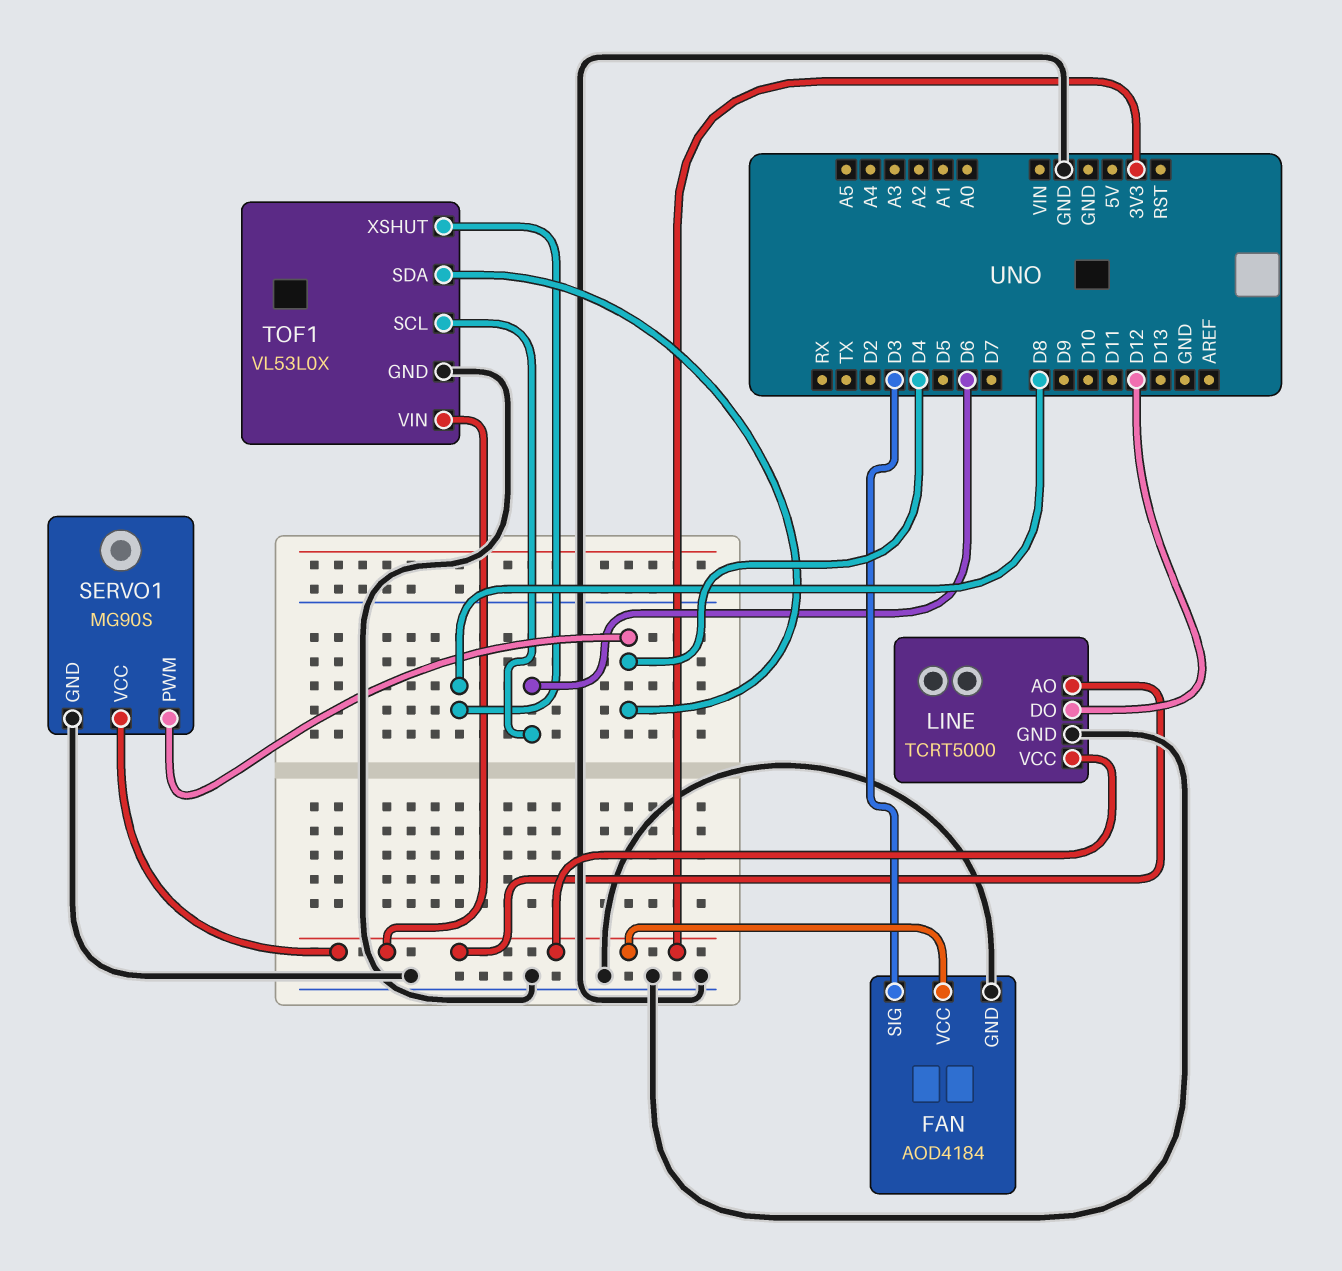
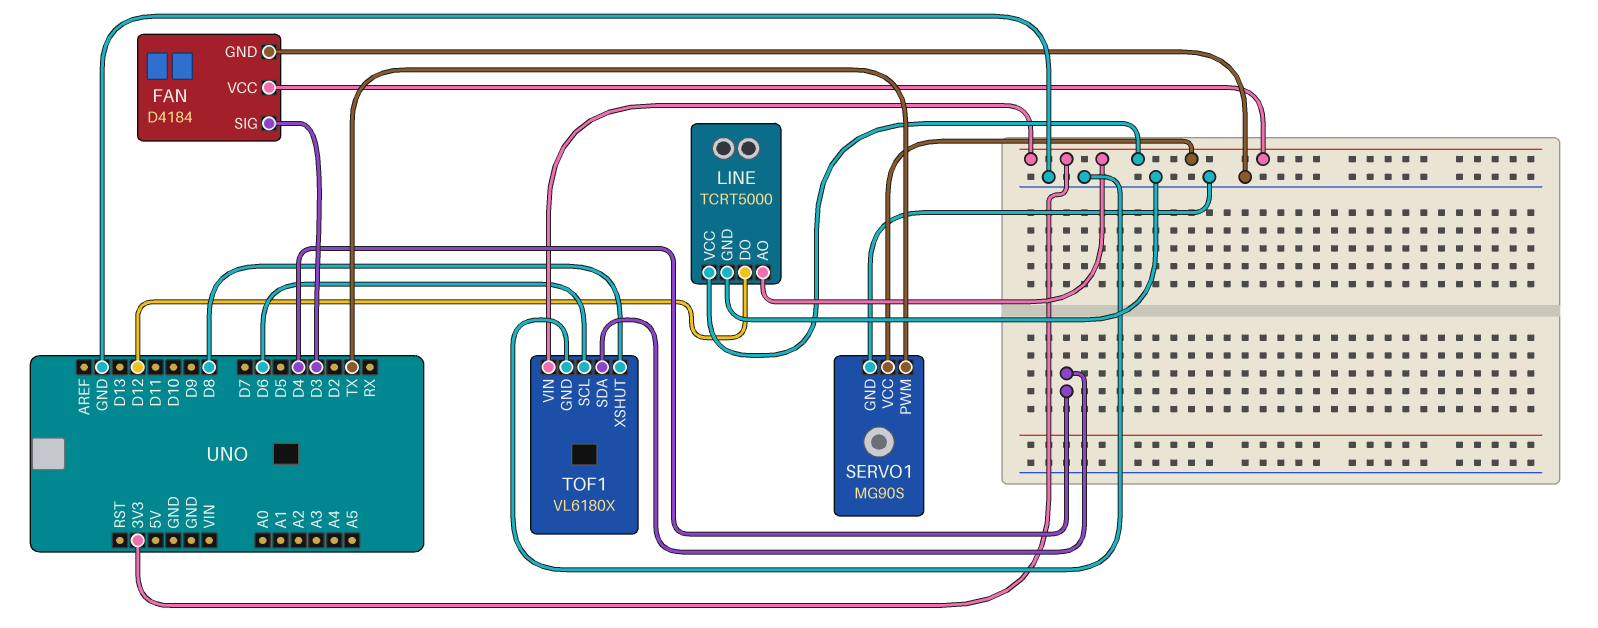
FAN: AOD4184 -> D4184
SERVO1 pin PWM: D4 -> TX
TOF1: VL53L0X -> VL6180X

